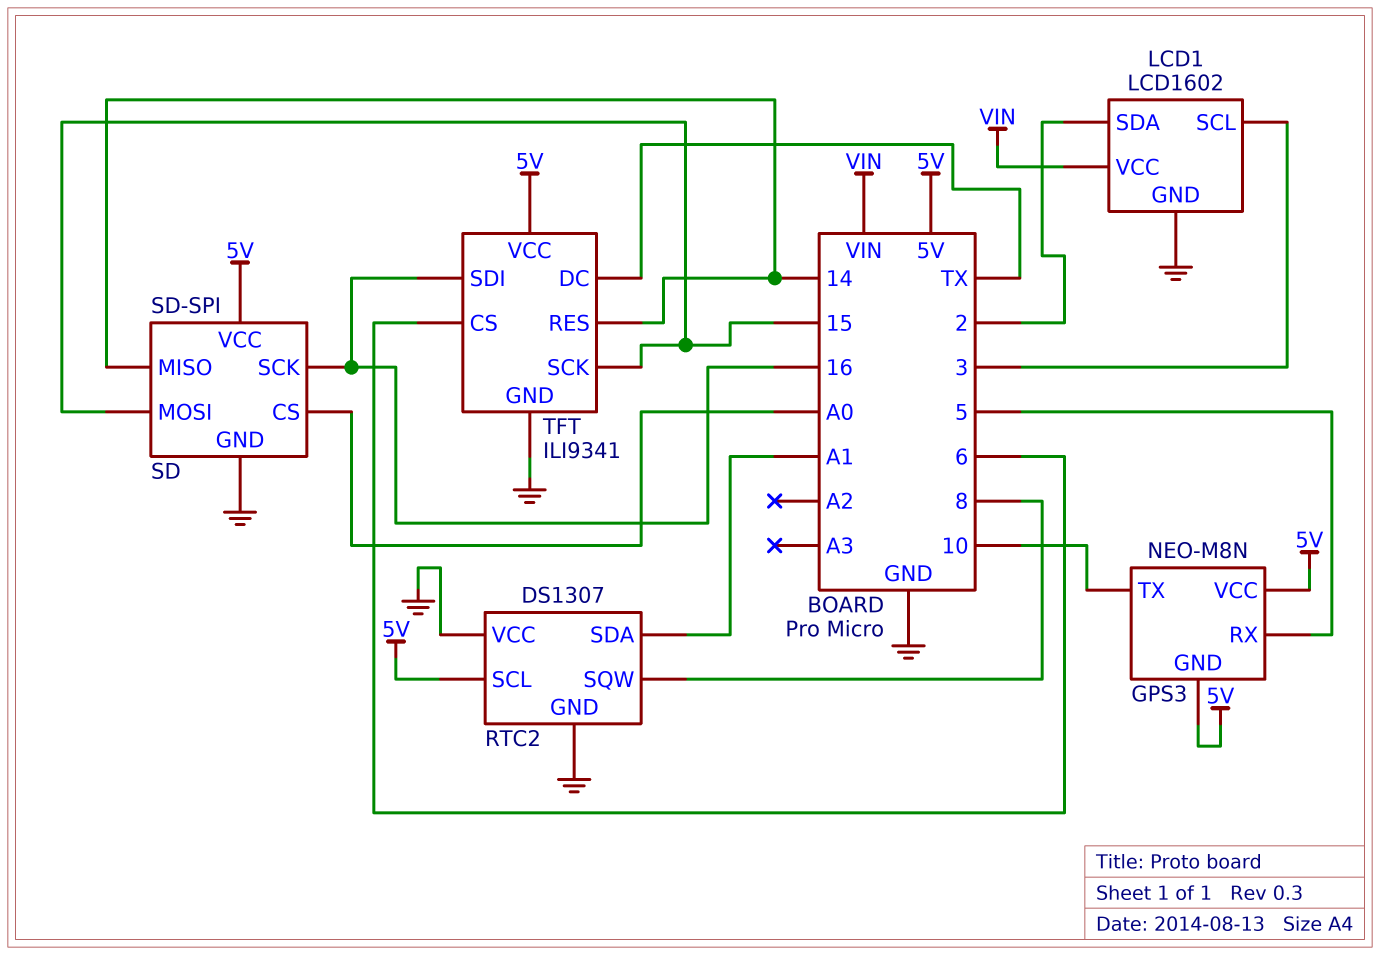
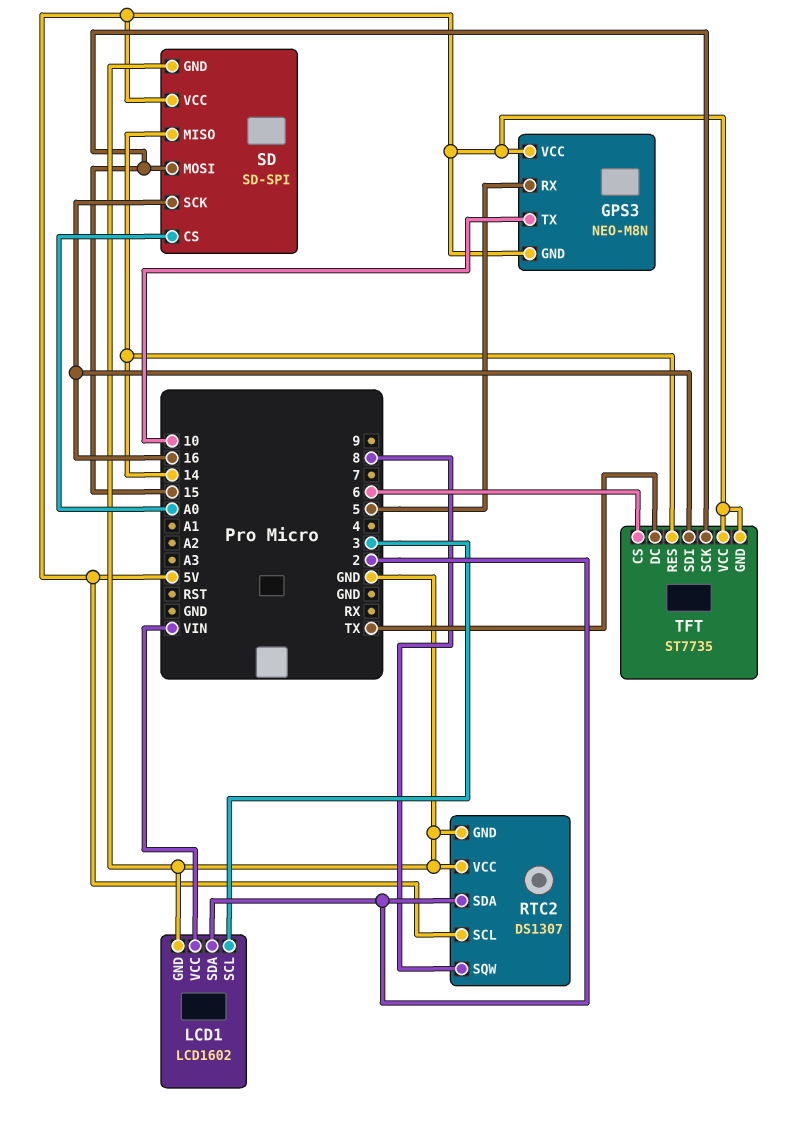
RTC2 pin SDA: A1 -> 2
TFT: ILI9341 -> ST7735
TFT pin GND: GND -> 5V

